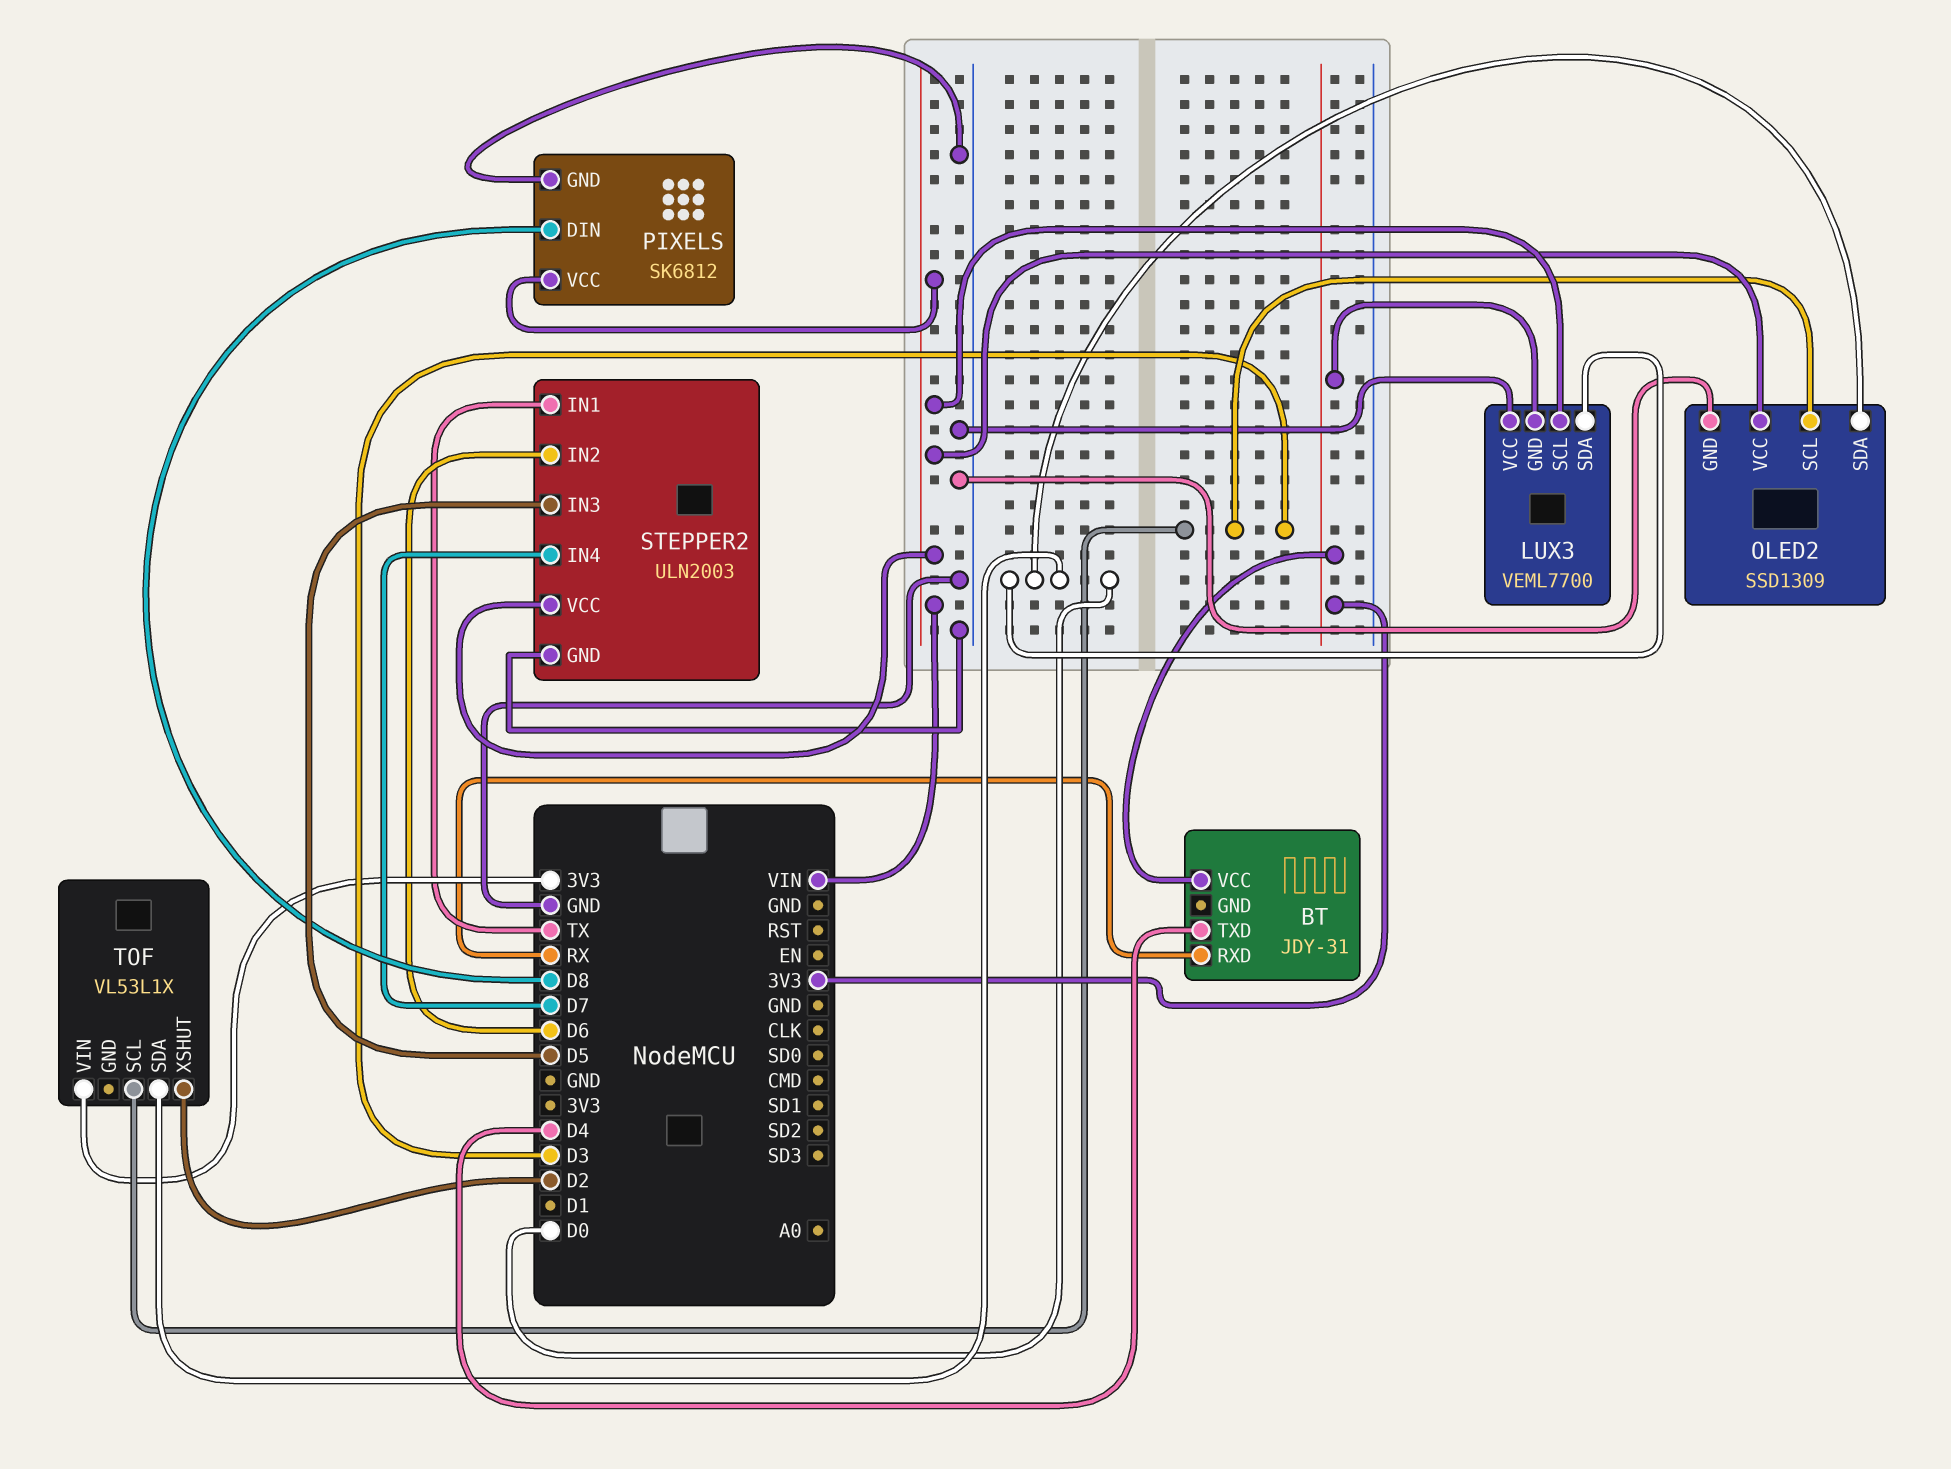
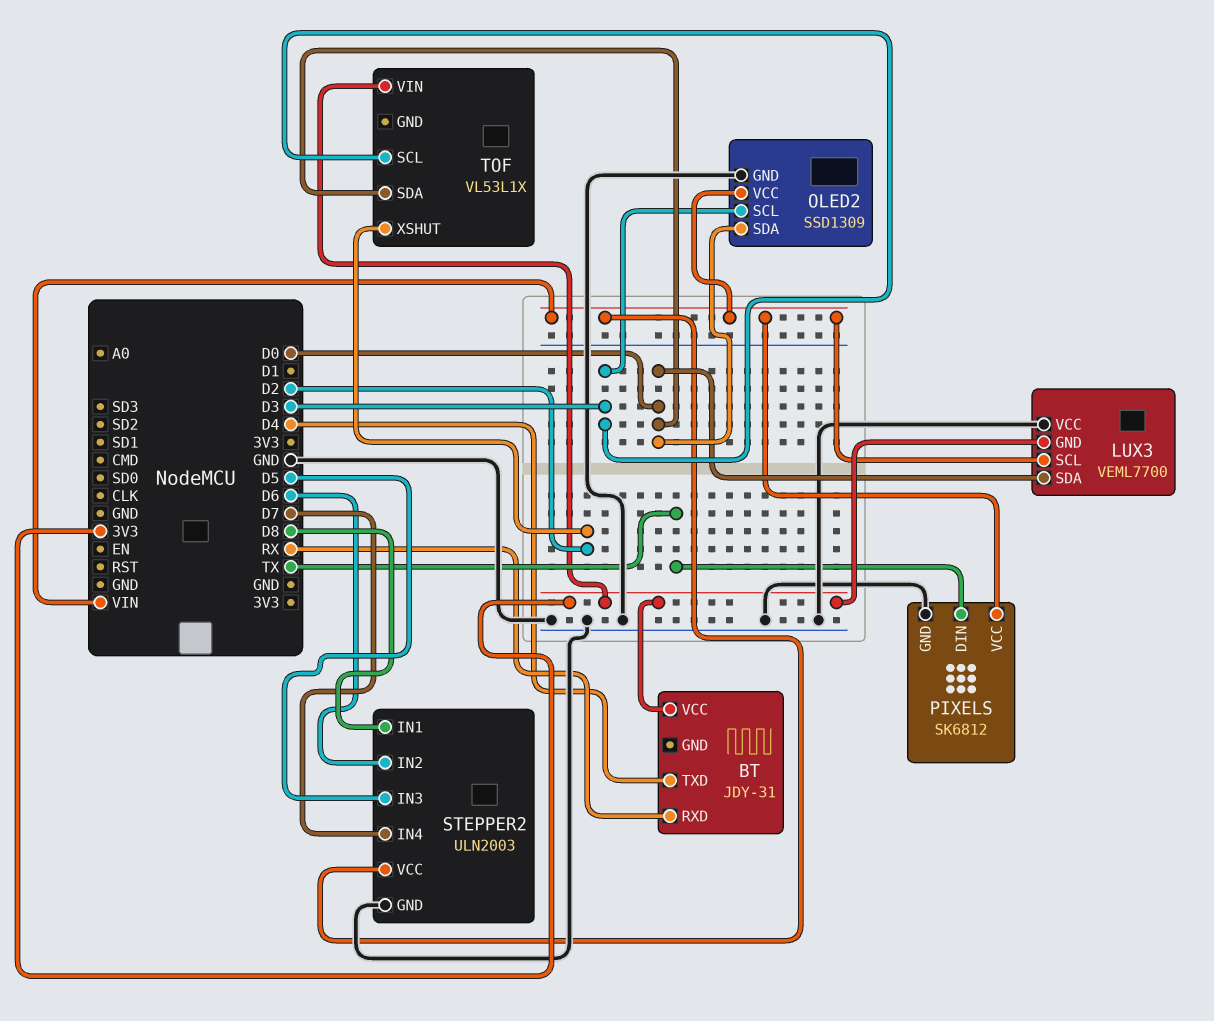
PIXELS pin DIN: D8 -> TX
STEPPER2 pin IN1: TX -> D8

